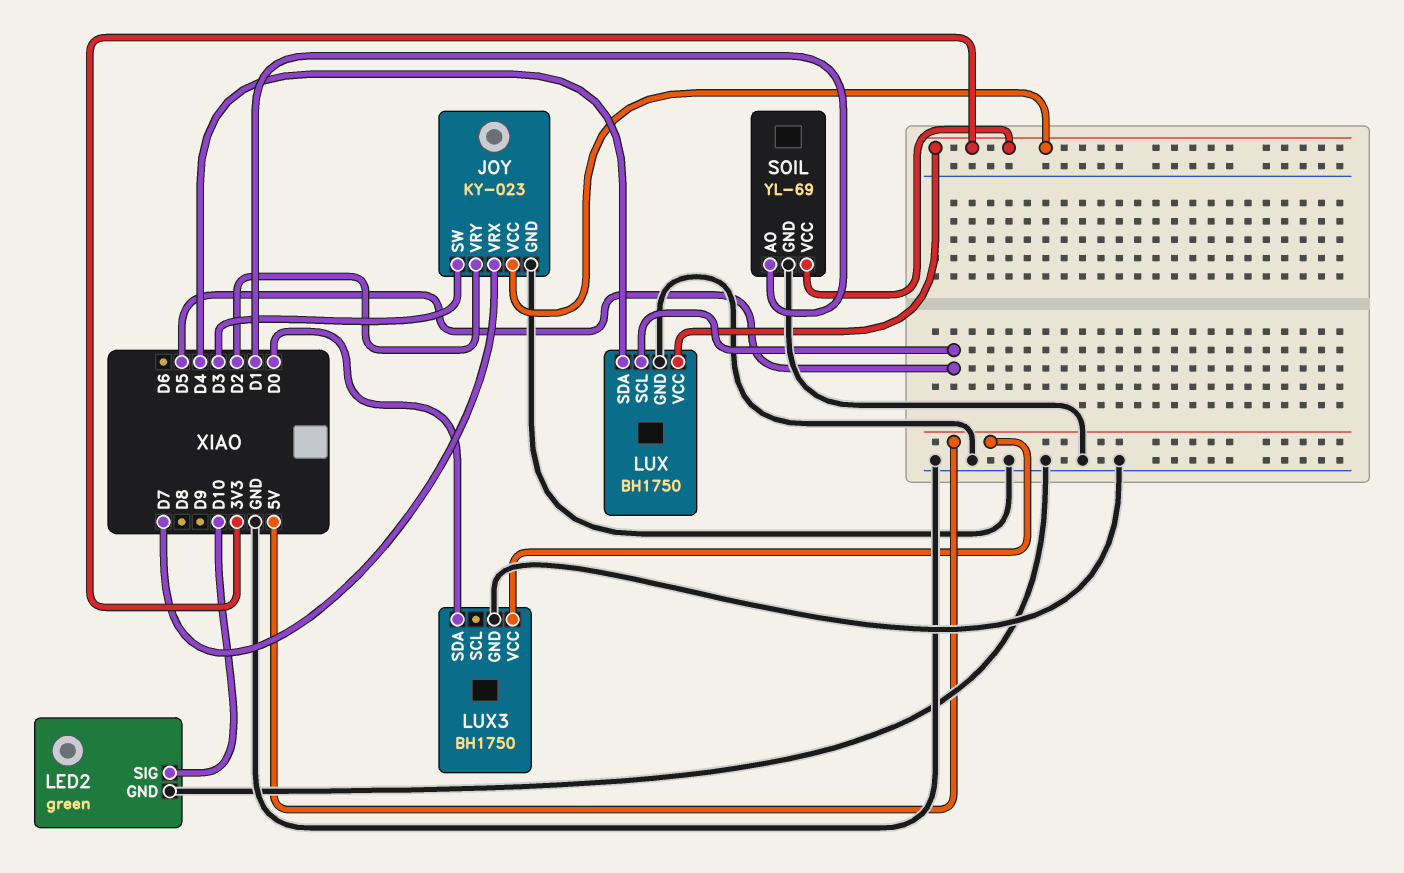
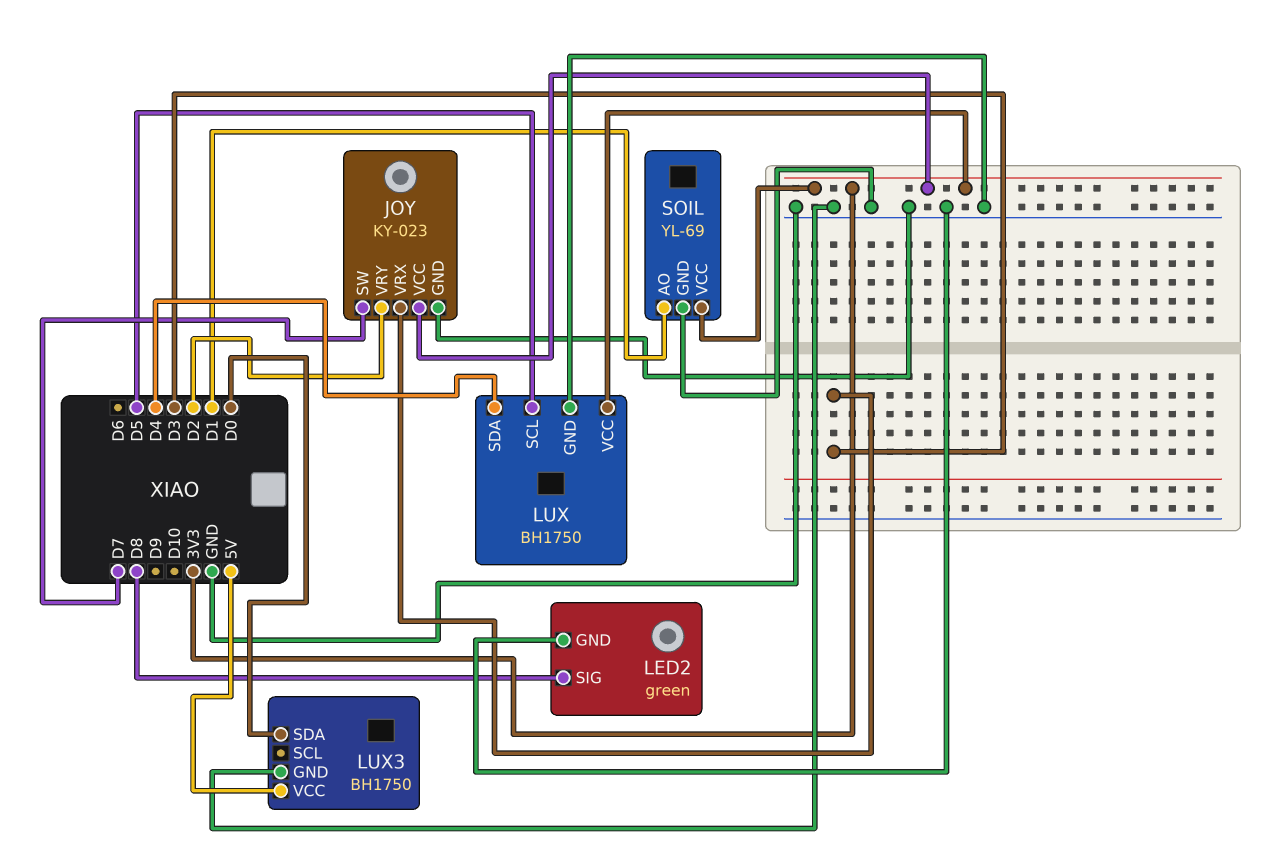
JOY pin SW: D3 -> D7
JOY pin VRX: D7 -> D3
LED2 pin SIG: D10 -> D8

